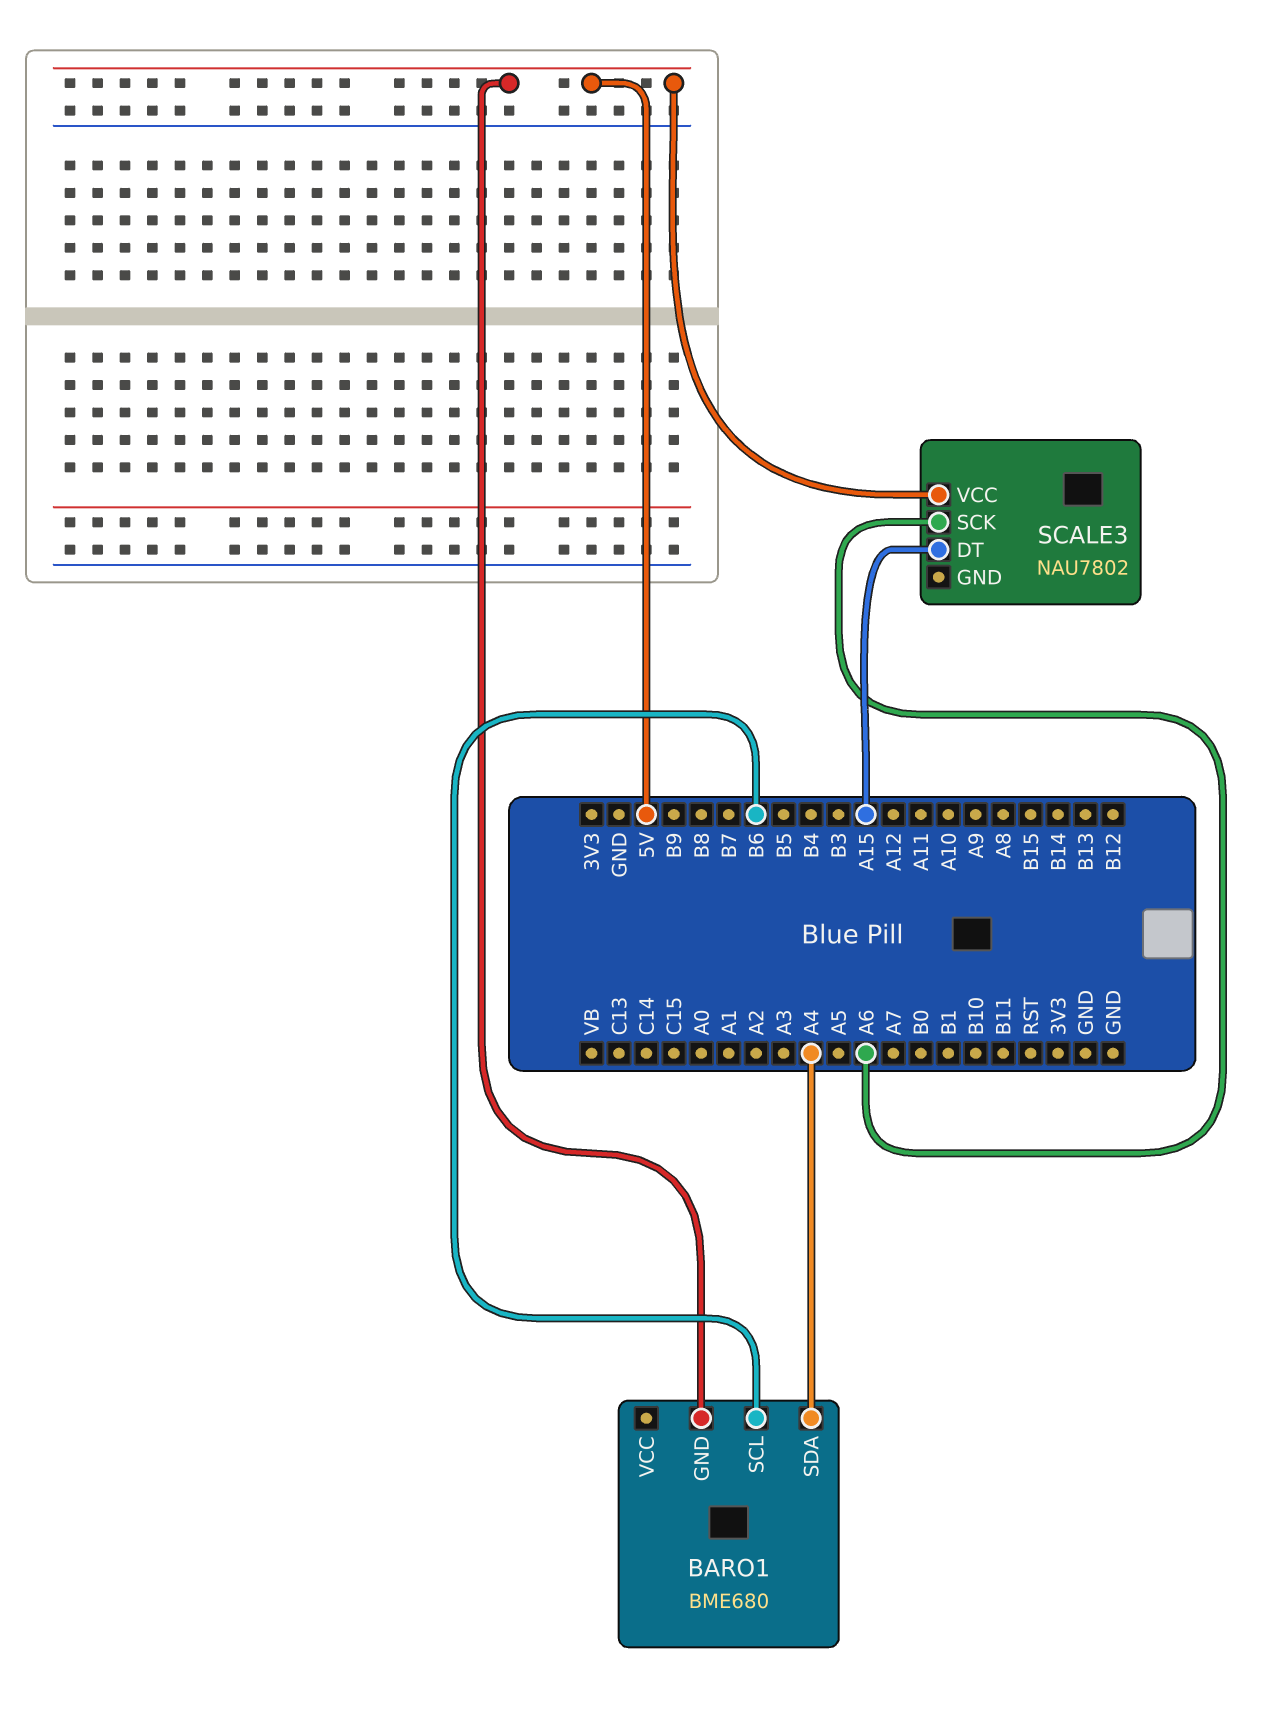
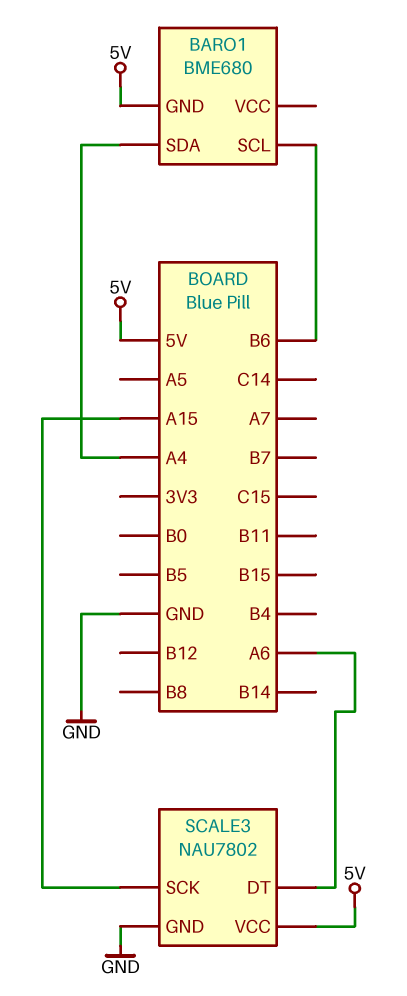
SCALE3 pin DT: A15 -> A6
SCALE3 pin GND: none -> GND
SCALE3 pin SCK: A6 -> A15

